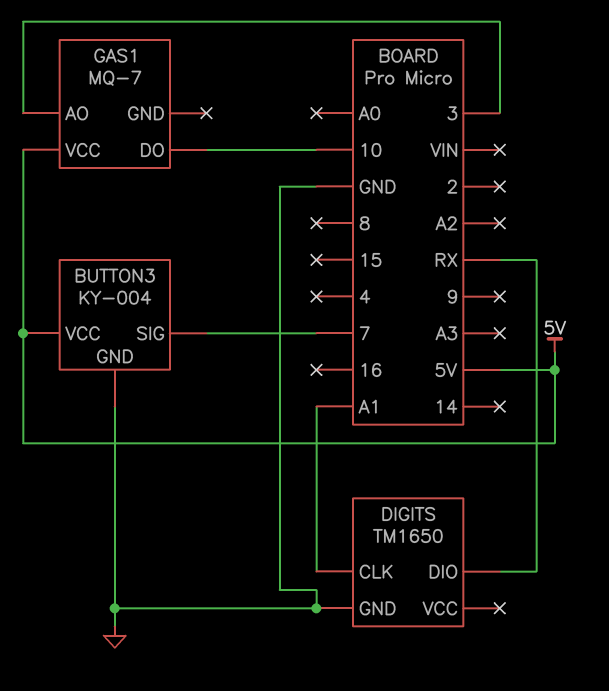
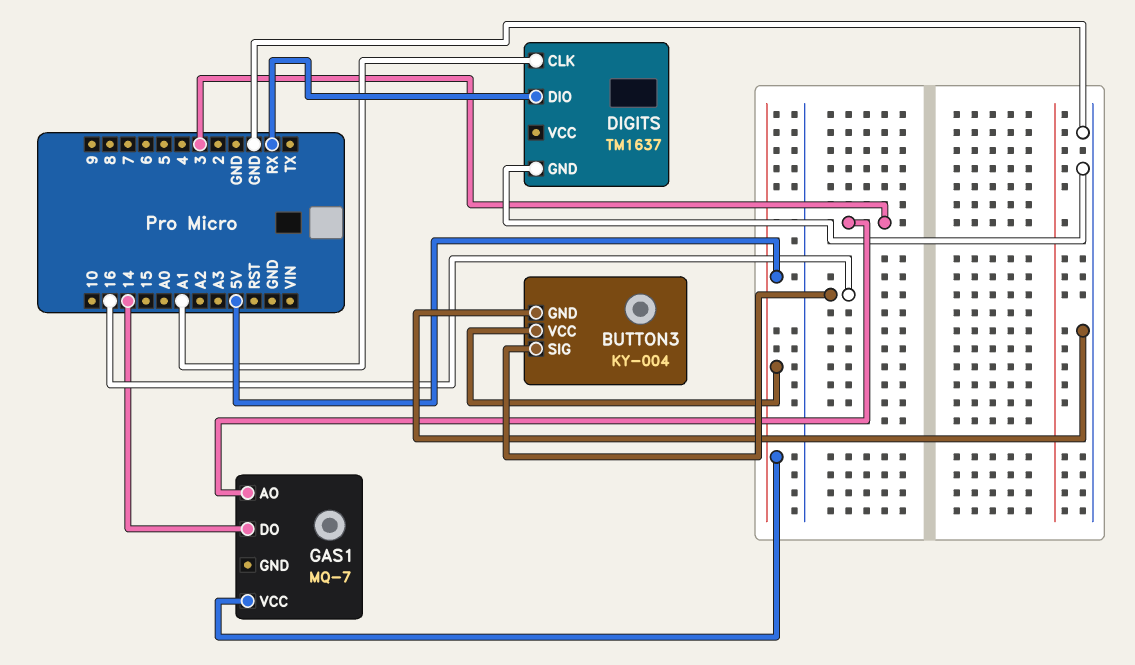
BUTTON3 pin SIG: 7 -> 16
DIGITS: TM1650 -> TM1637
GAS1 pin DO: 10 -> 14

